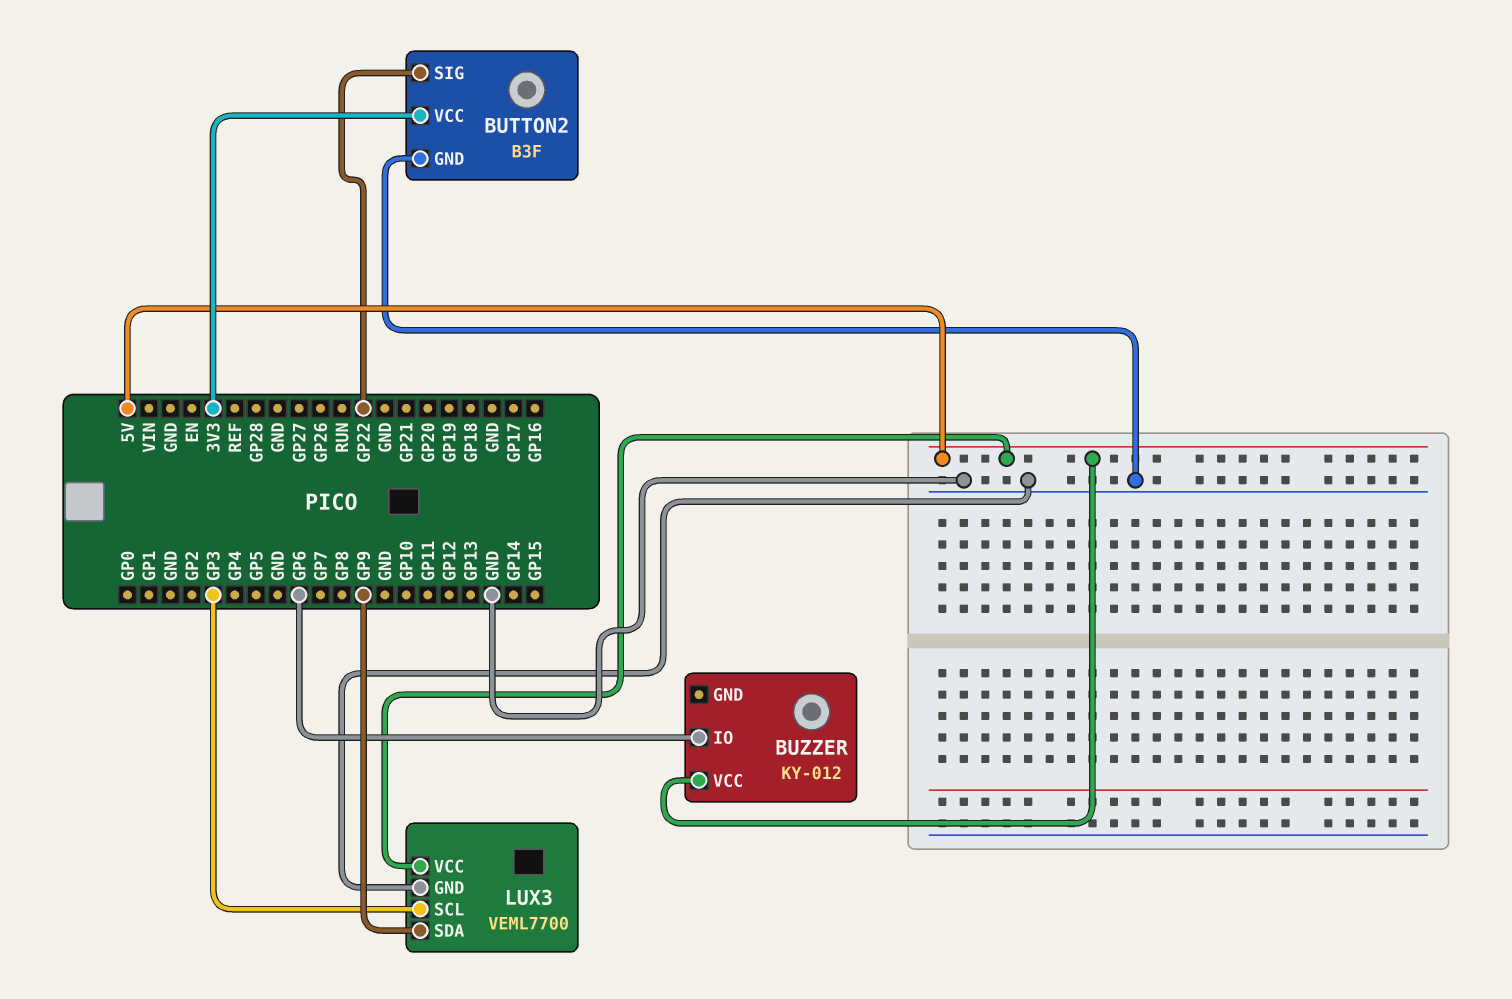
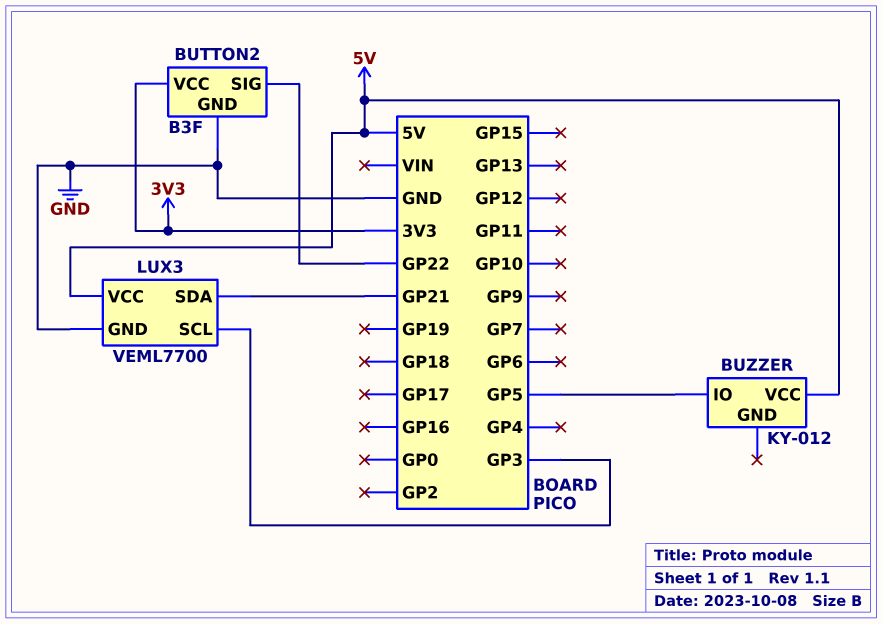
BUZZER pin IO: GP6 -> GP5
LUX3 pin SDA: GP9 -> GP21

